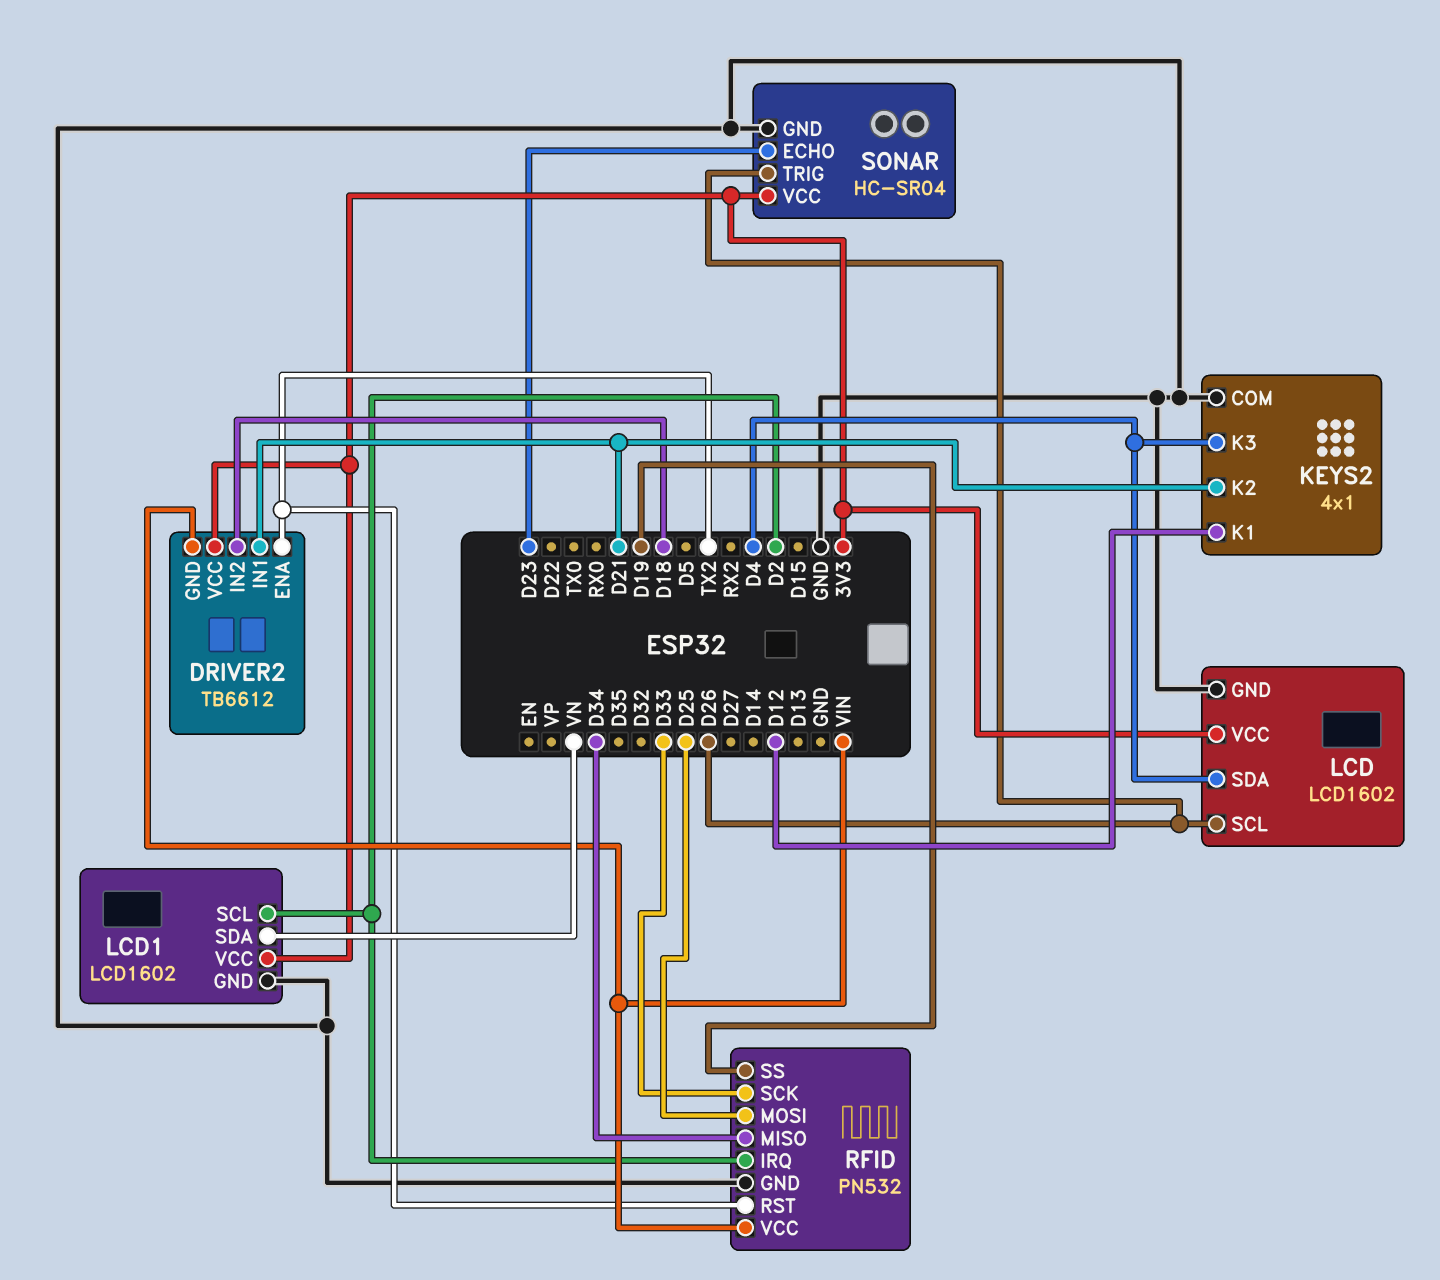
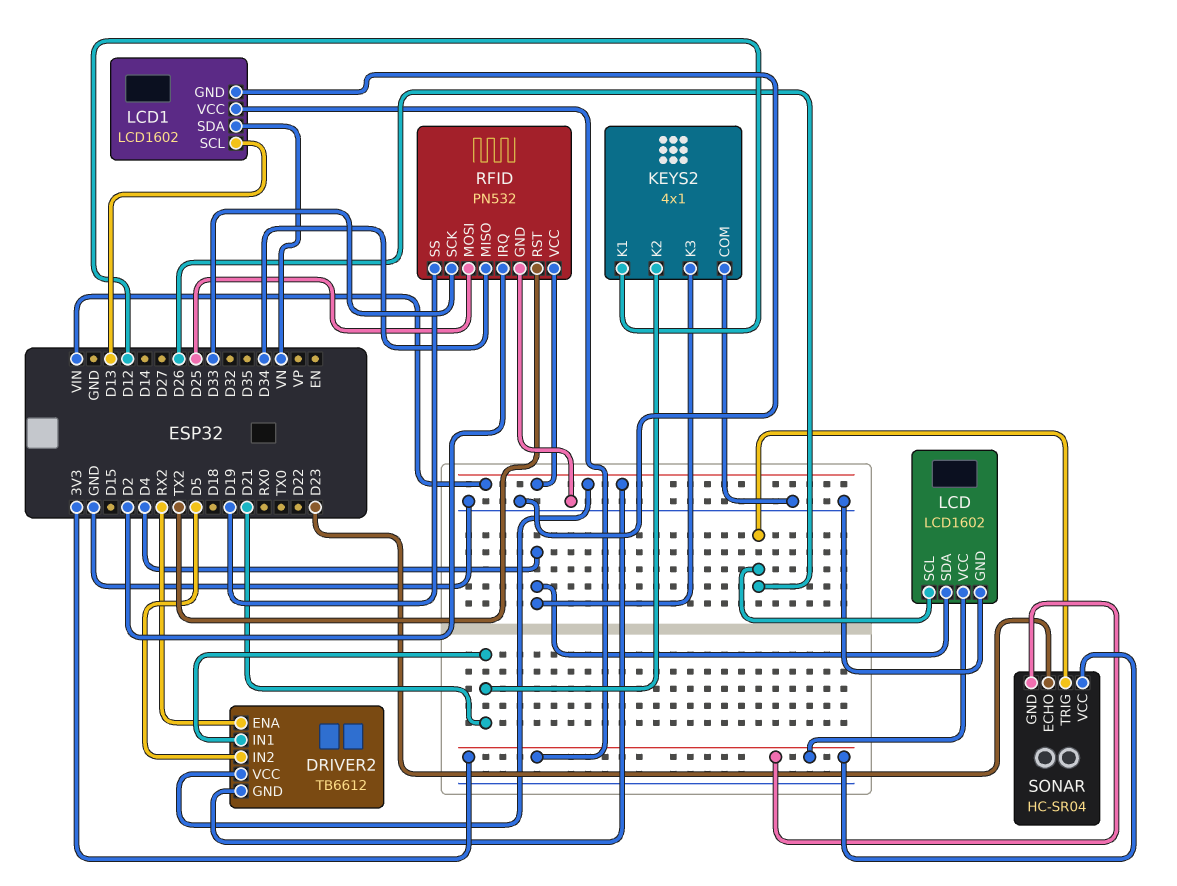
DRIVER2 pin ENA: TX2 -> RX2
DRIVER2 pin IN2: D18 -> D5
DRIVER2 pin VCC: 3V3 -> VIN
LCD1 pin SCL: D2 -> D13
SONAR pin GND: GND -> 3V3

